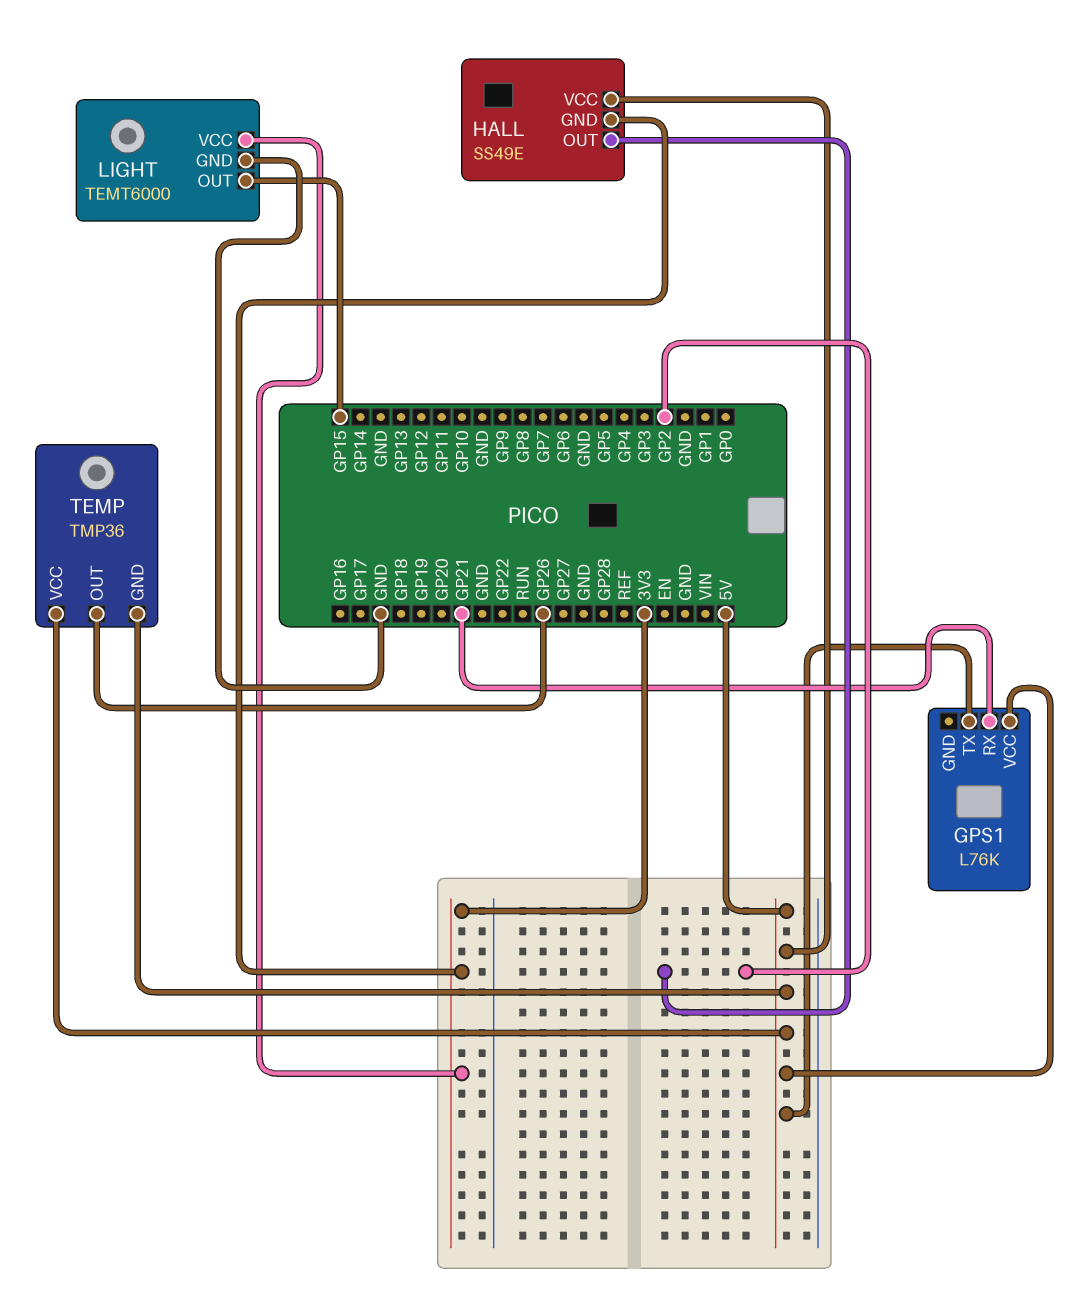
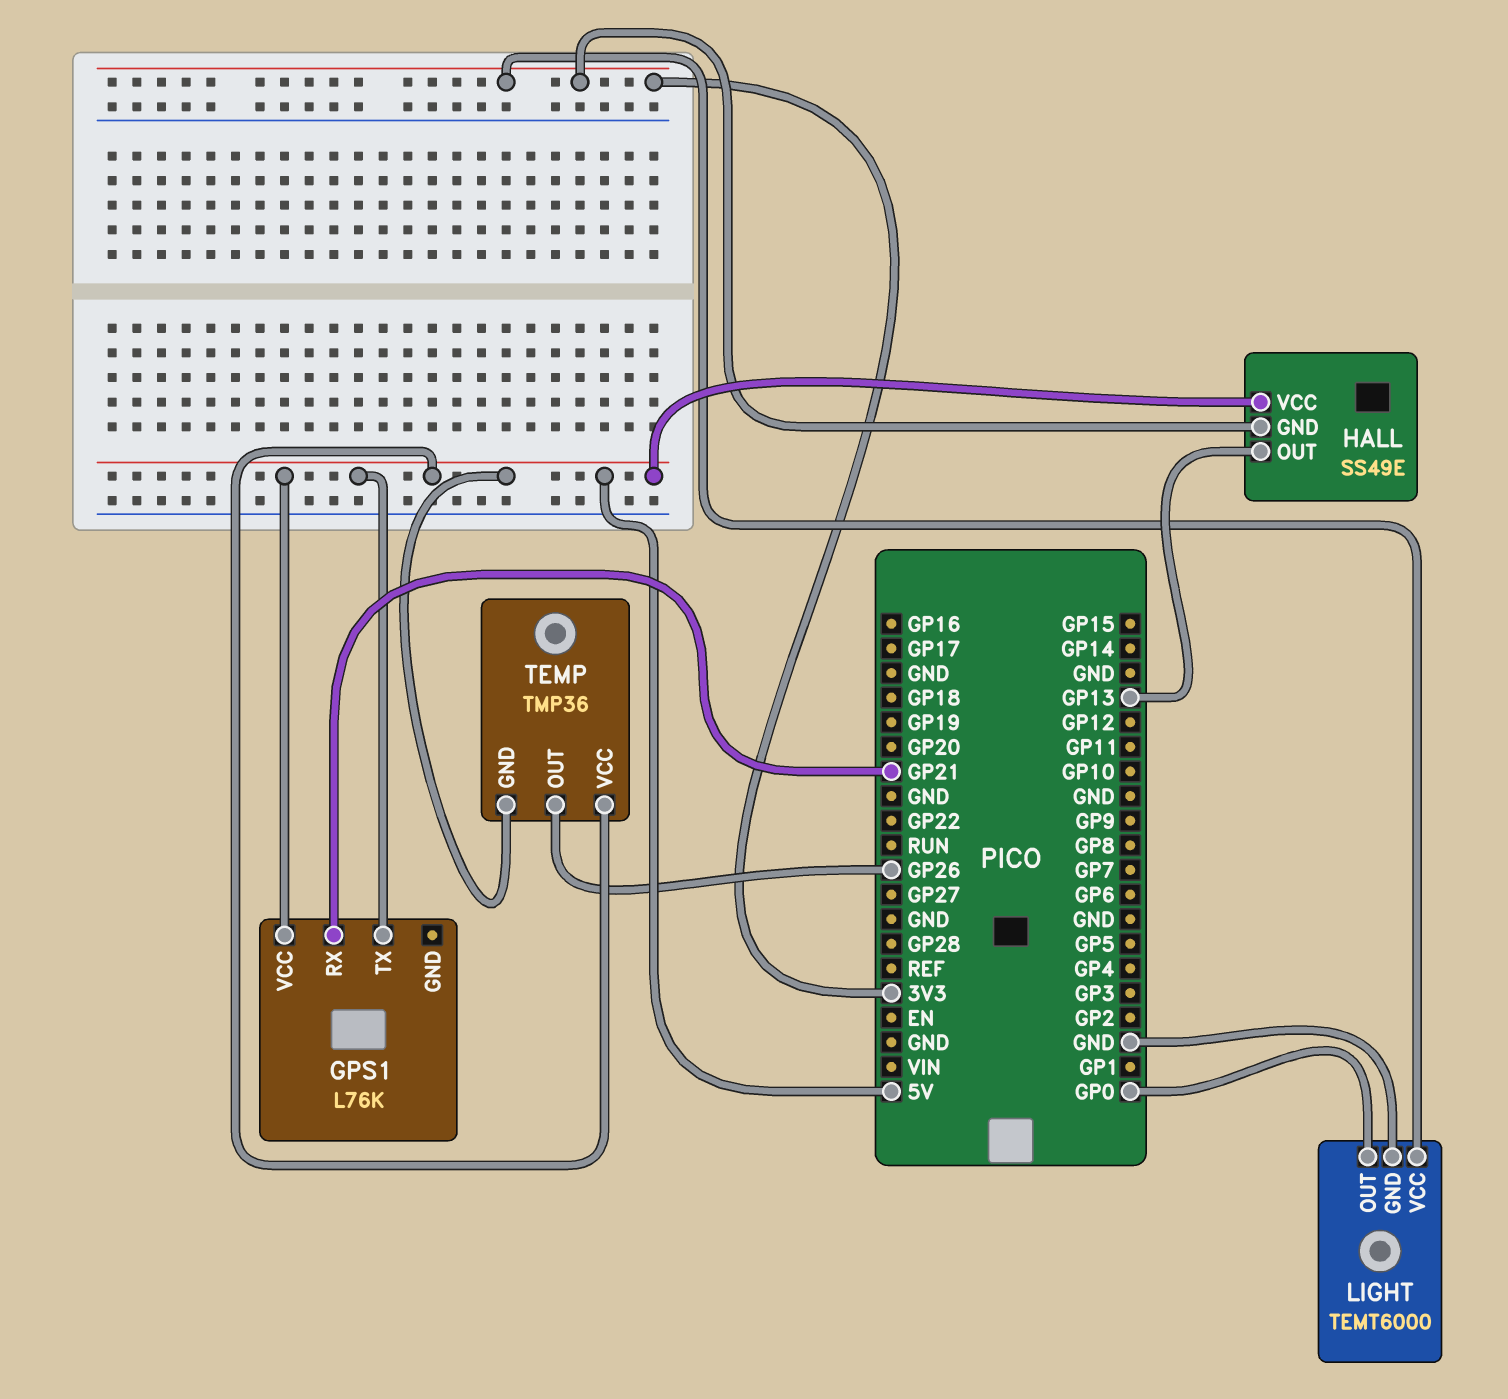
HALL pin OUT: GP2 -> GP13
LIGHT pin OUT: GP15 -> GP0

